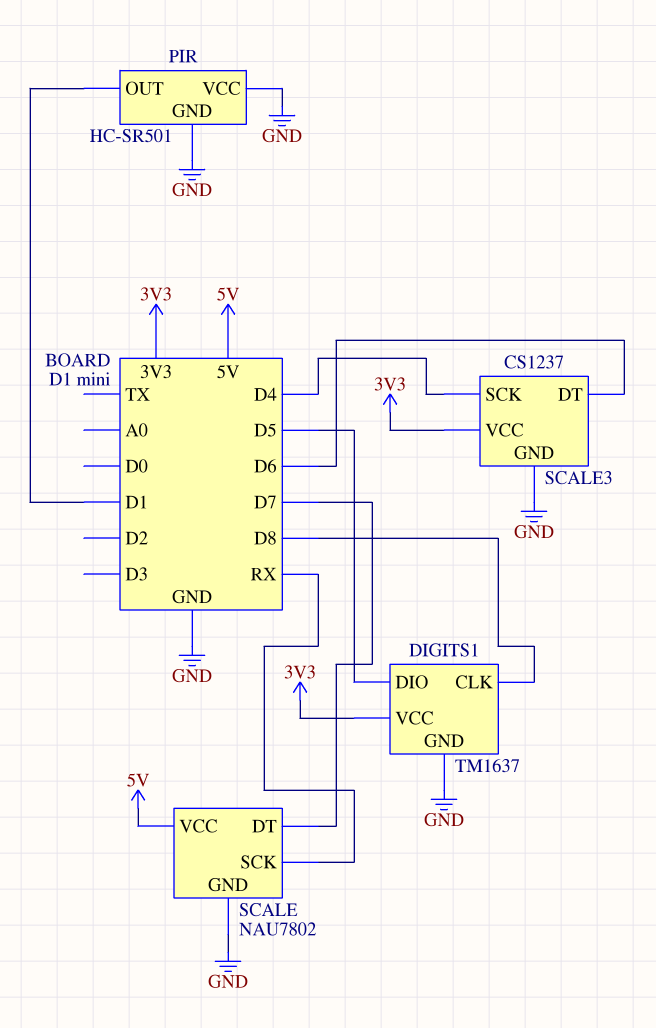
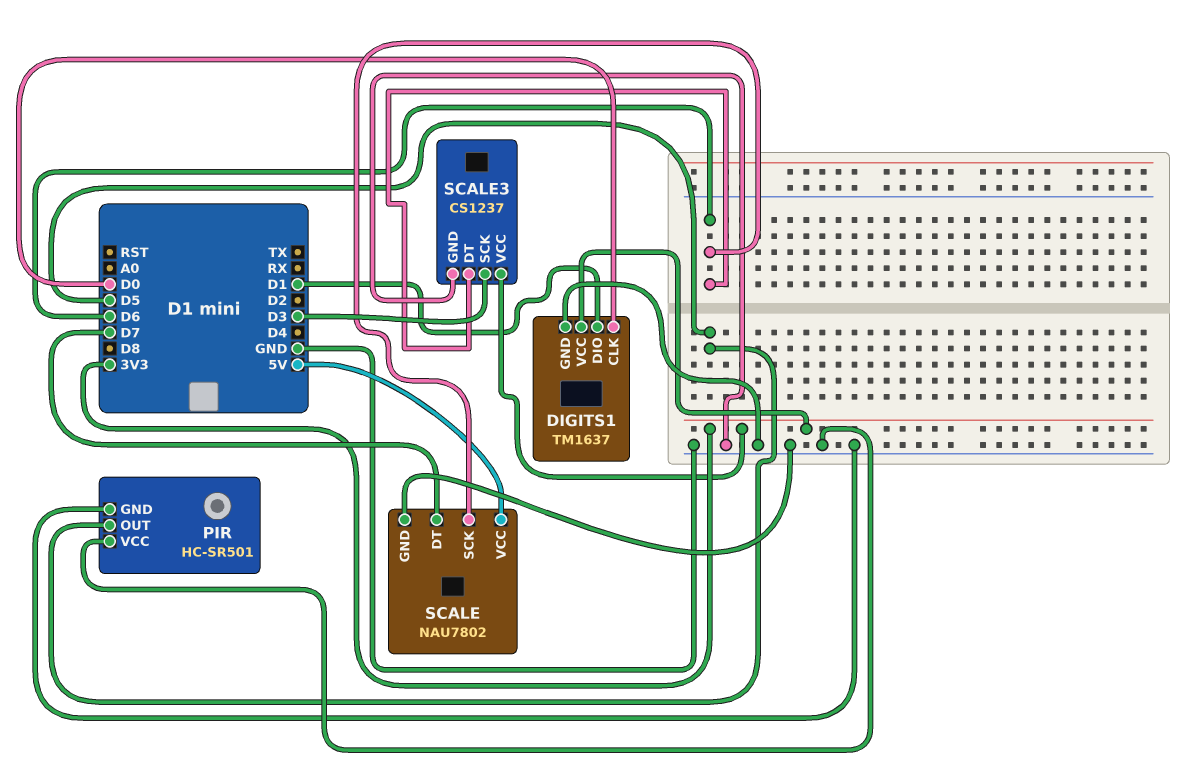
DIGITS1 pin CLK: D8 -> D0
DIGITS1 pin DIO: D5 -> D1
PIR pin OUT: D1 -> D5
SCALE pin SCK: RX -> D6
SCALE3 pin SCK: D4 -> D3

